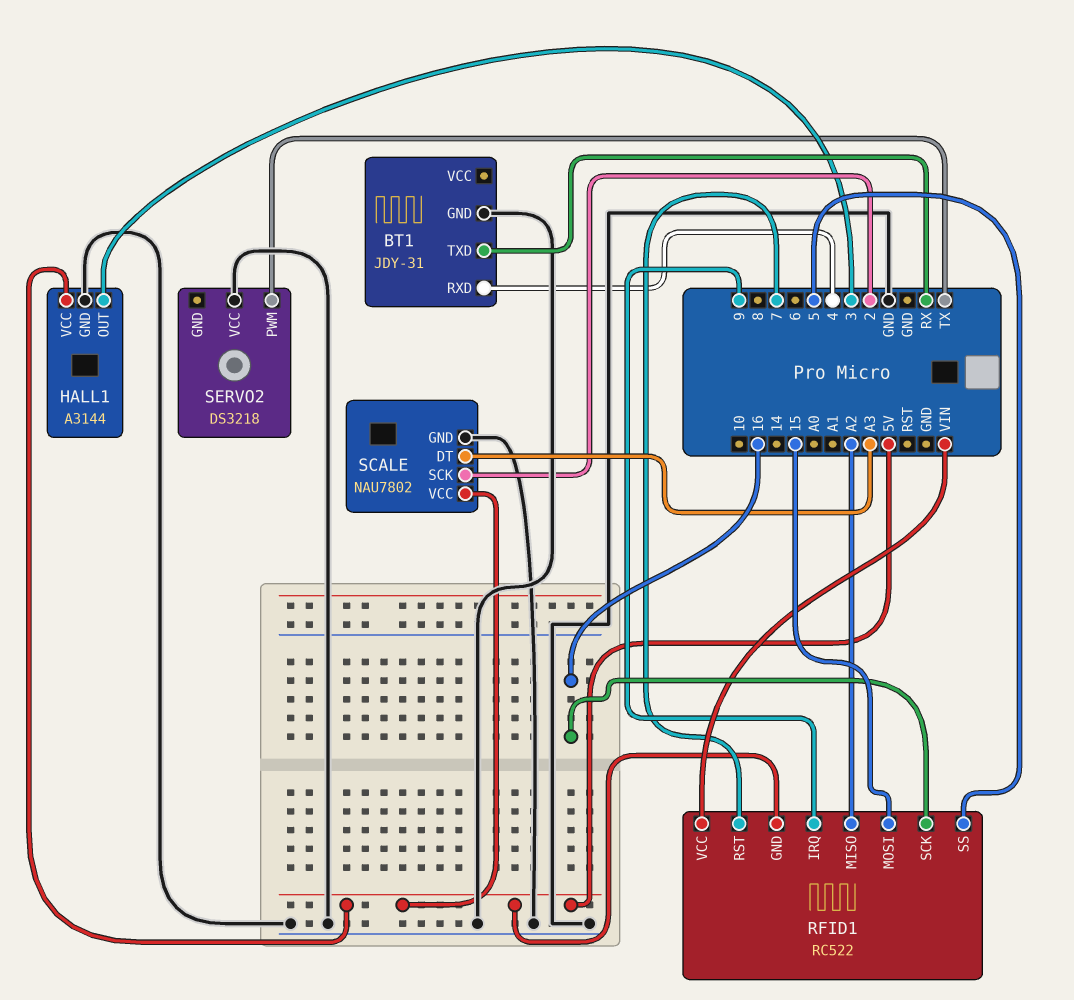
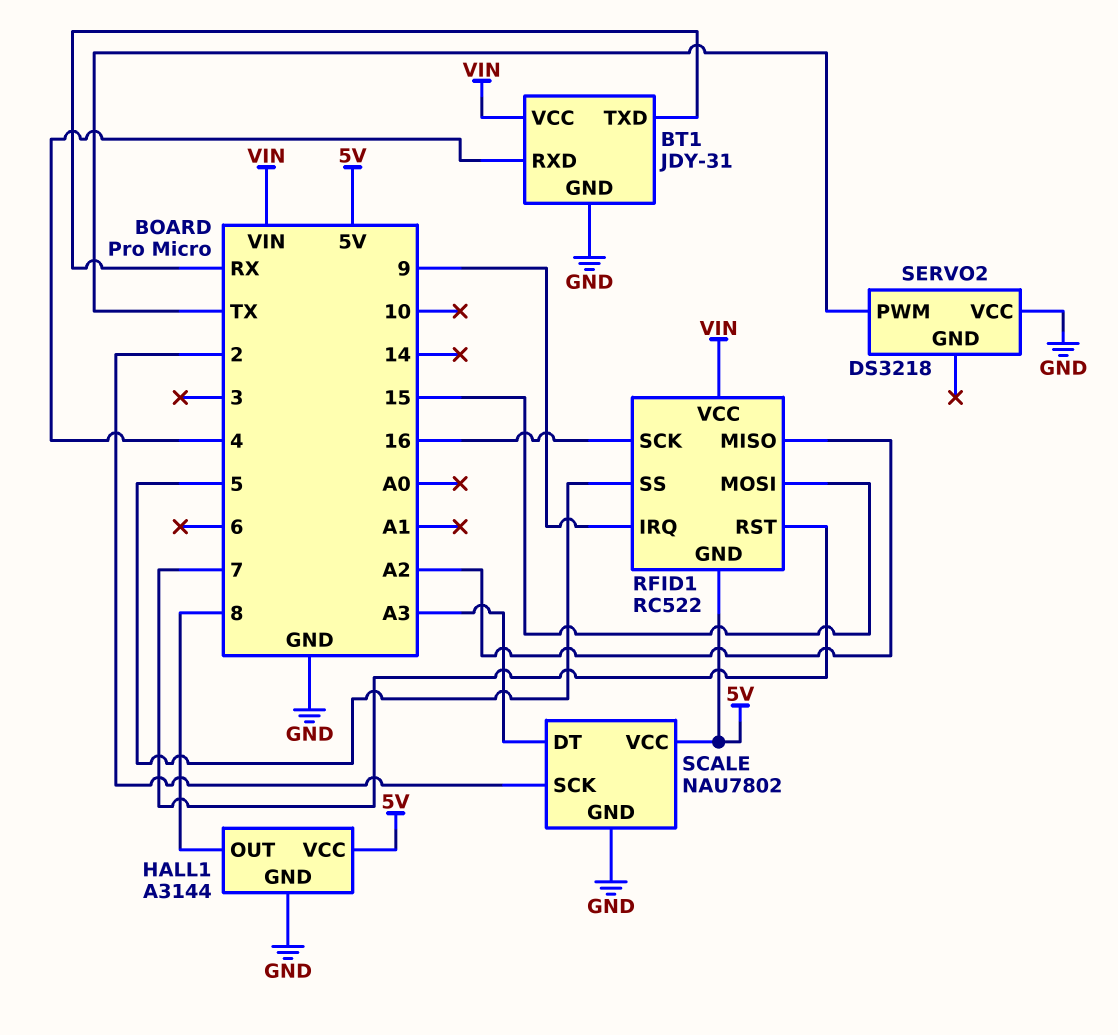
BT1 pin VCC: none -> VIN
HALL1 pin OUT: 3 -> 8

